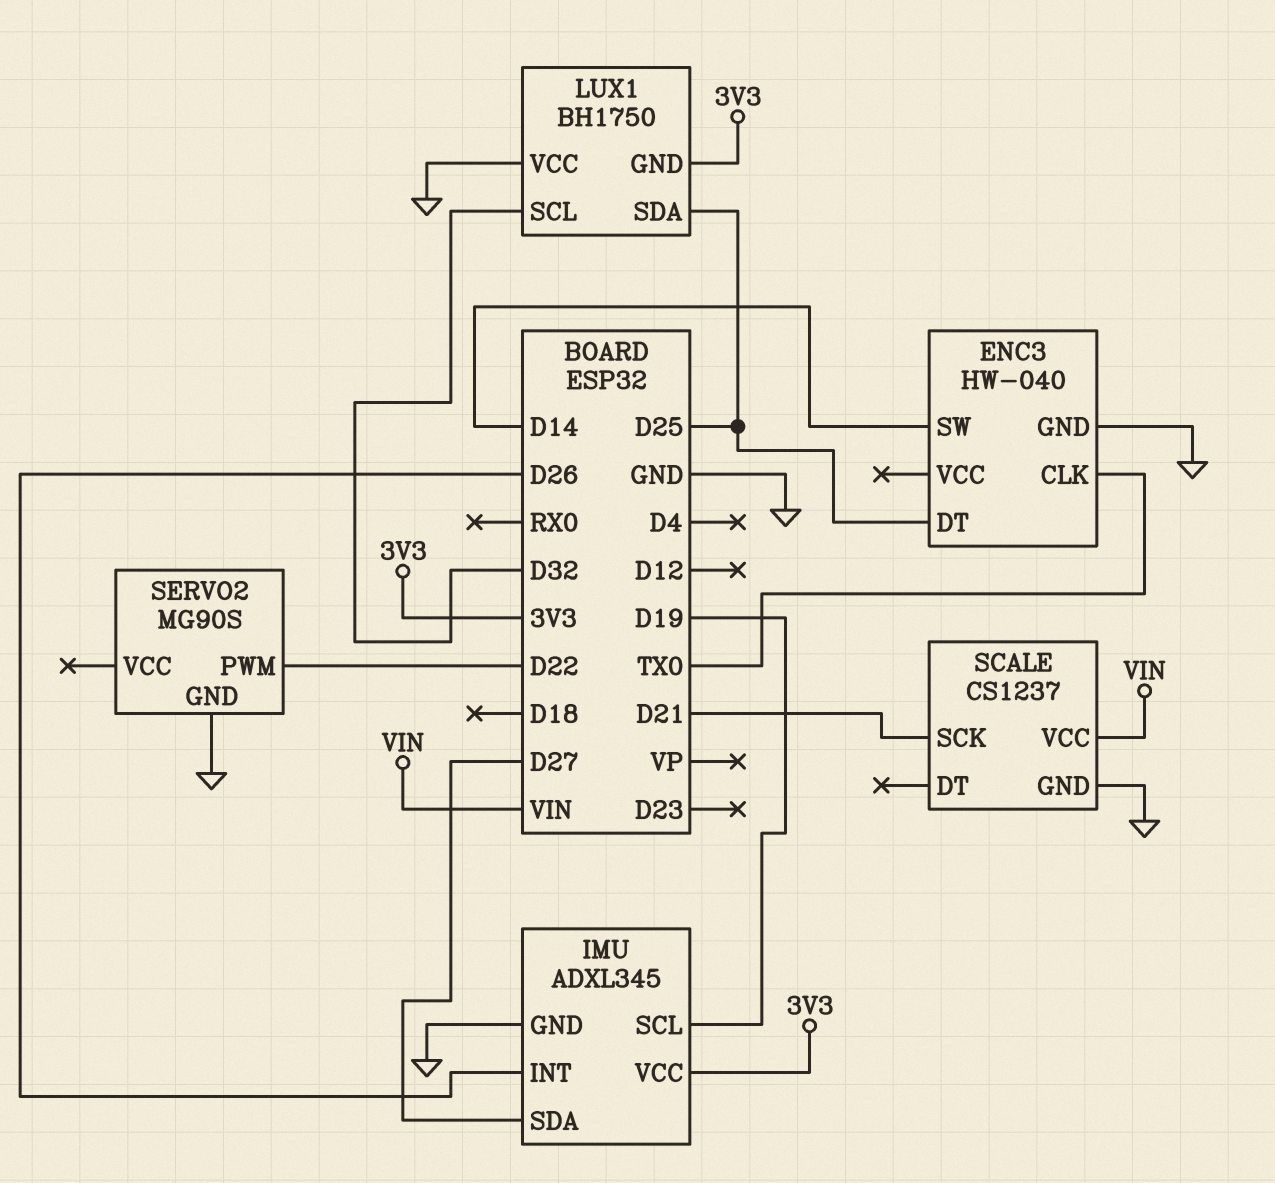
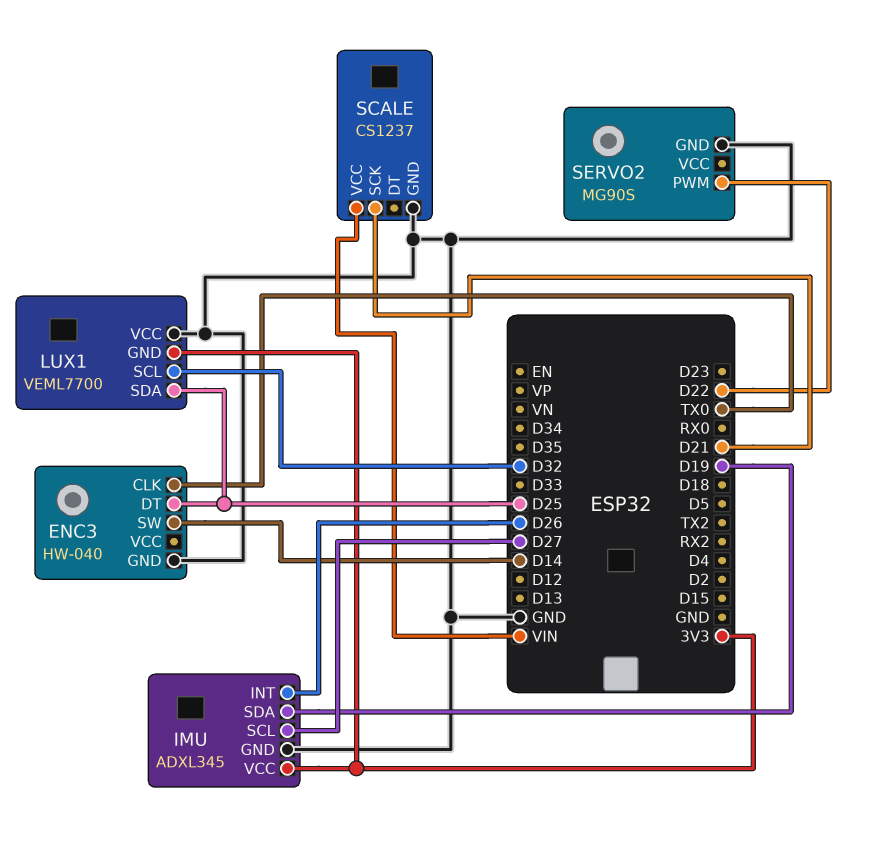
IMU pin SCL: D19 -> D27
IMU pin SDA: D27 -> D19
LUX1: BH1750 -> VEML7700

